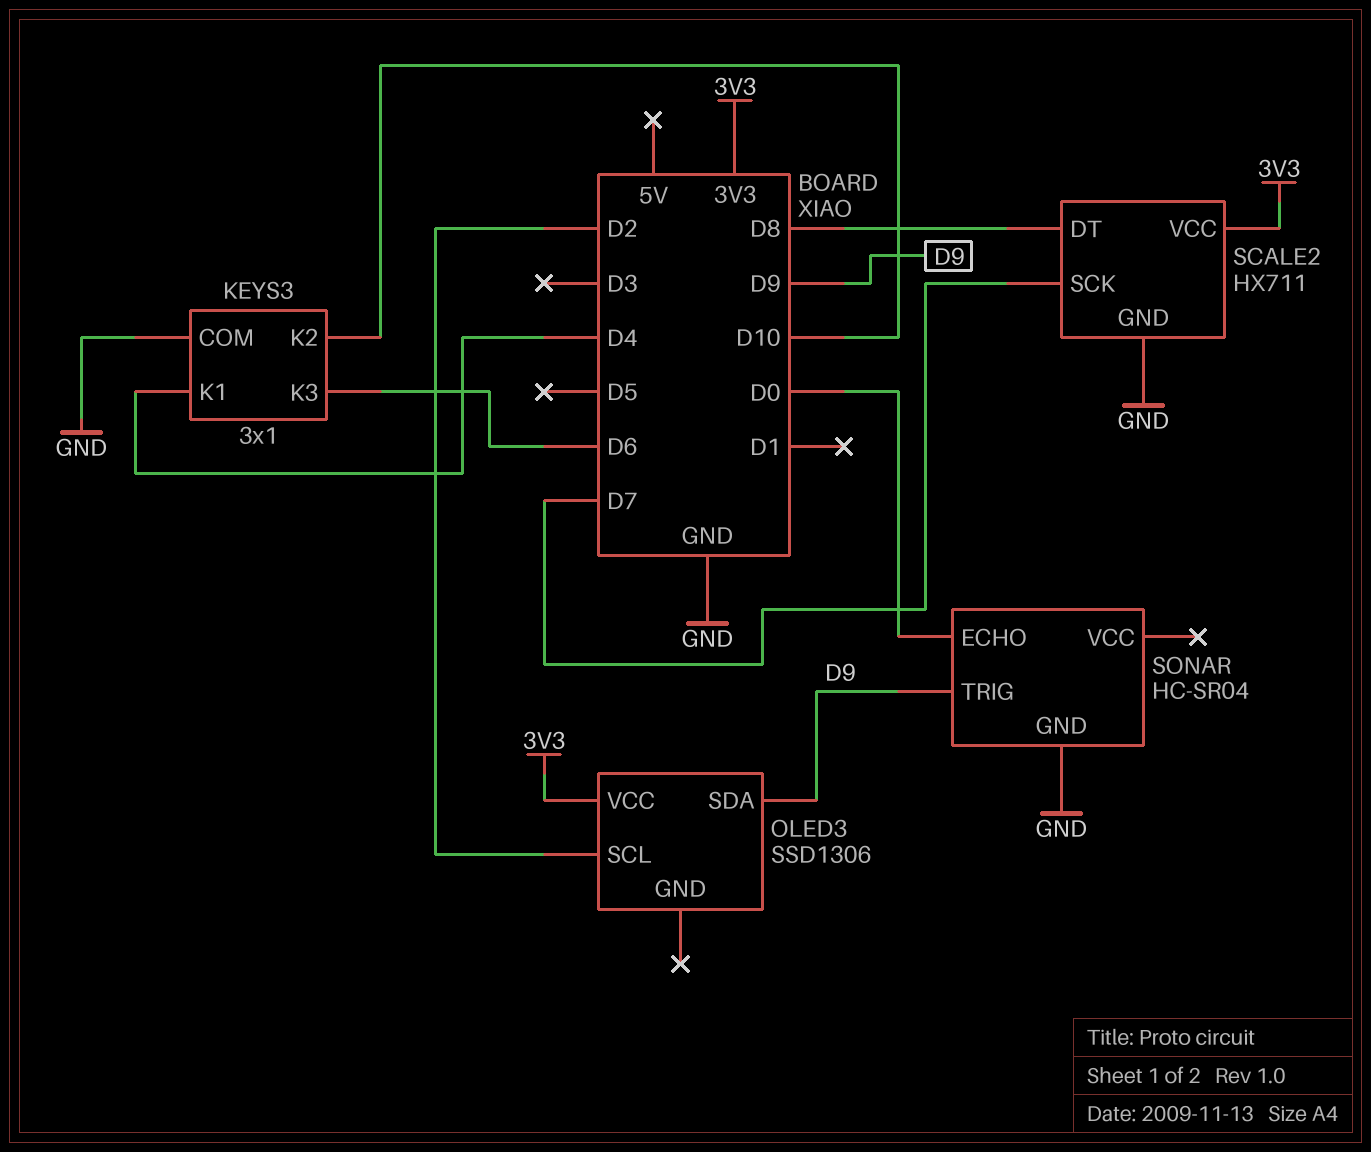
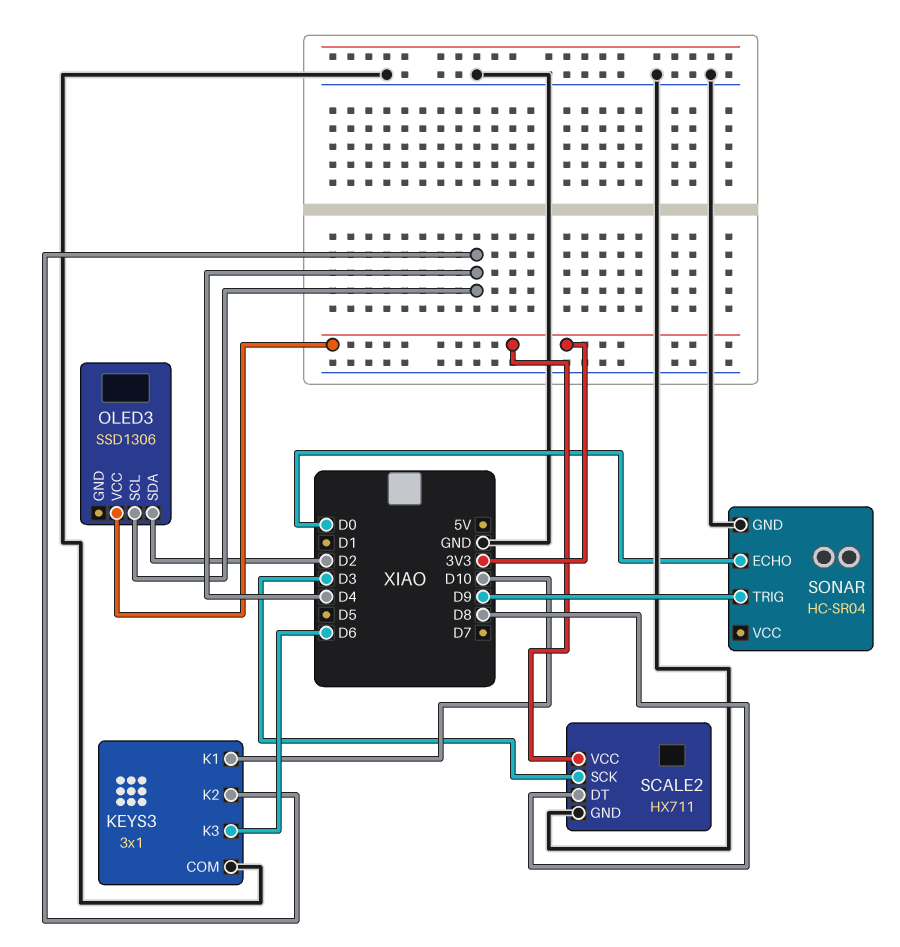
KEYS3 pin K1: D4 -> D10
KEYS3 pin K2: D10 -> D4
OLED3 pin SCL: D2 -> D4
OLED3 pin SDA: D9 -> D2
SCALE2 pin SCK: D7 -> D3

